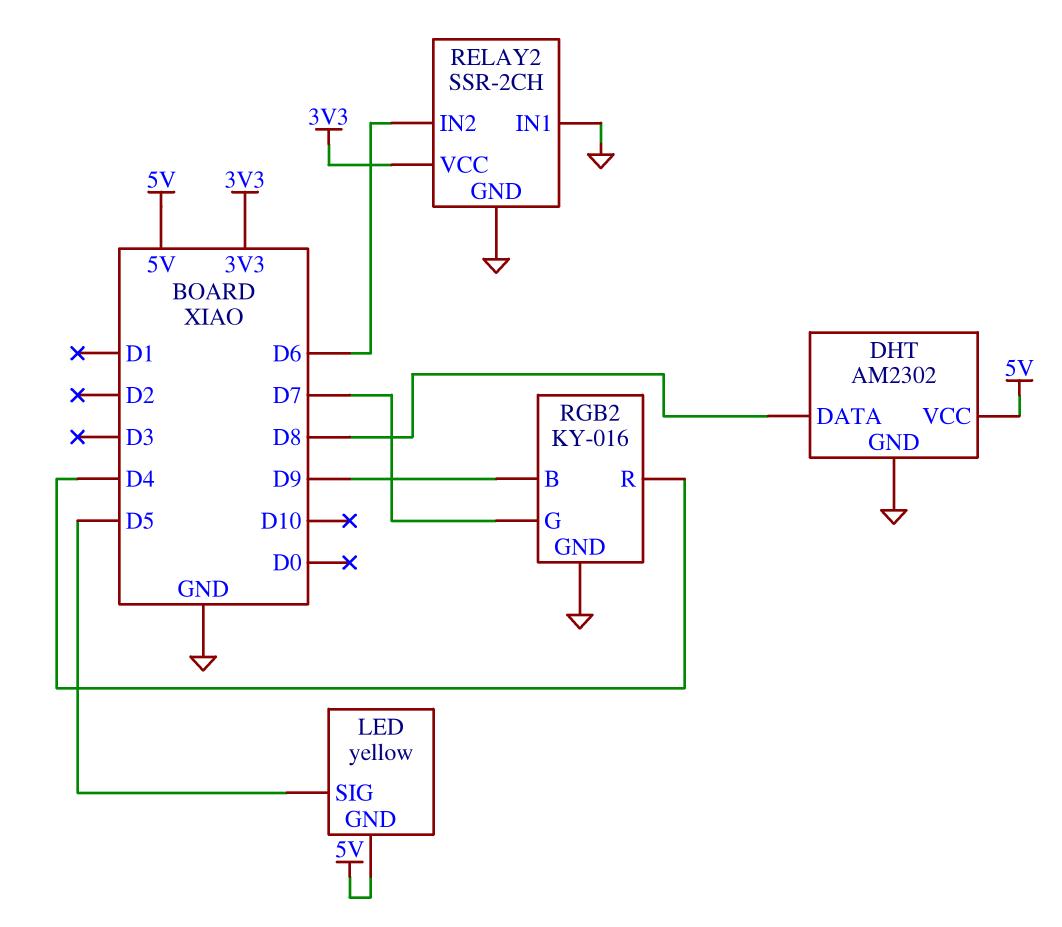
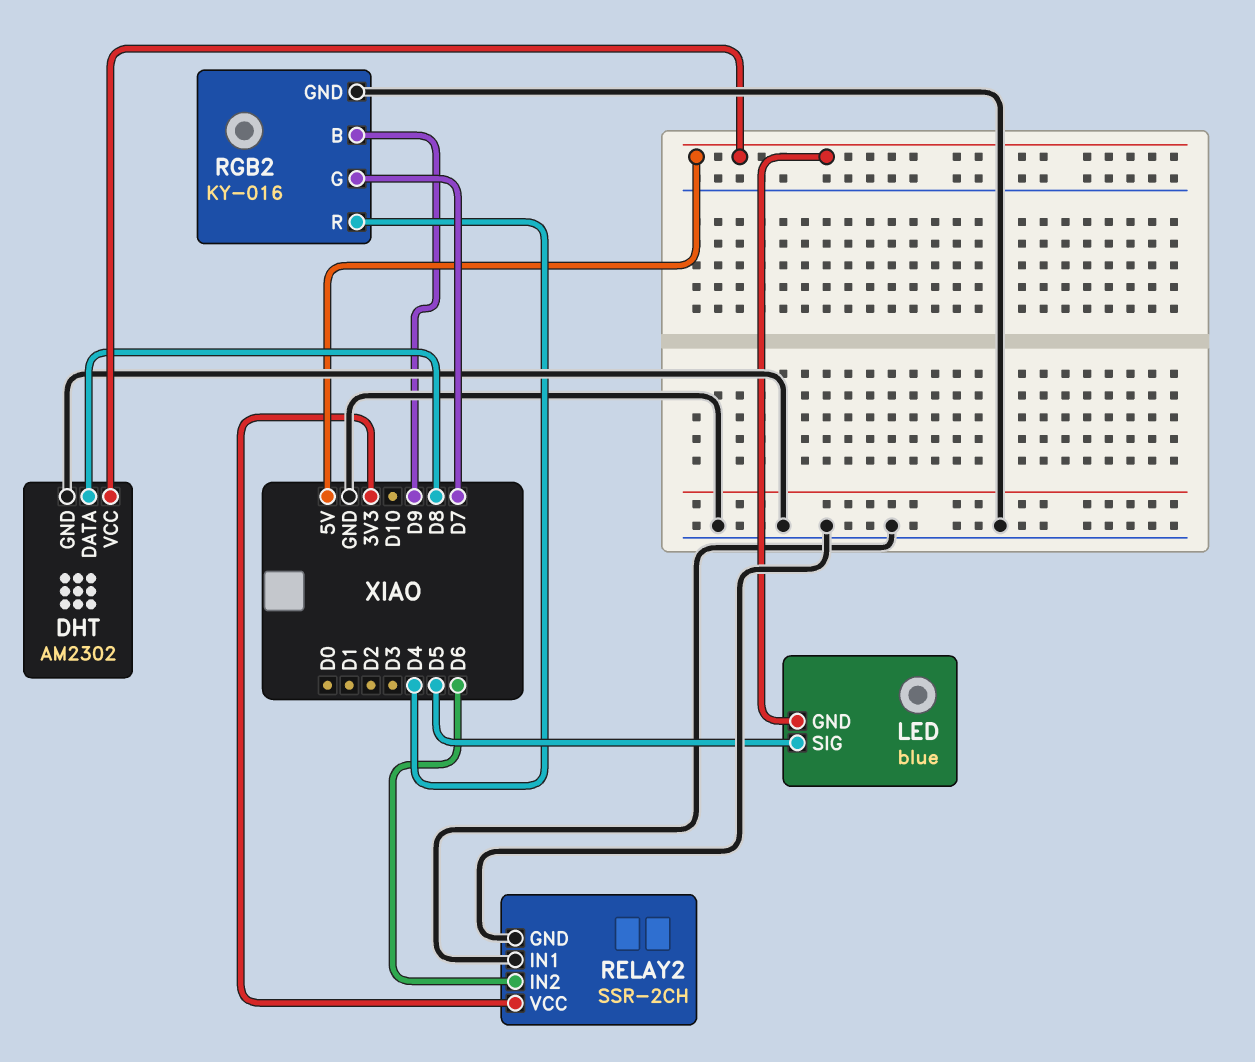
LED: yellow -> blue

